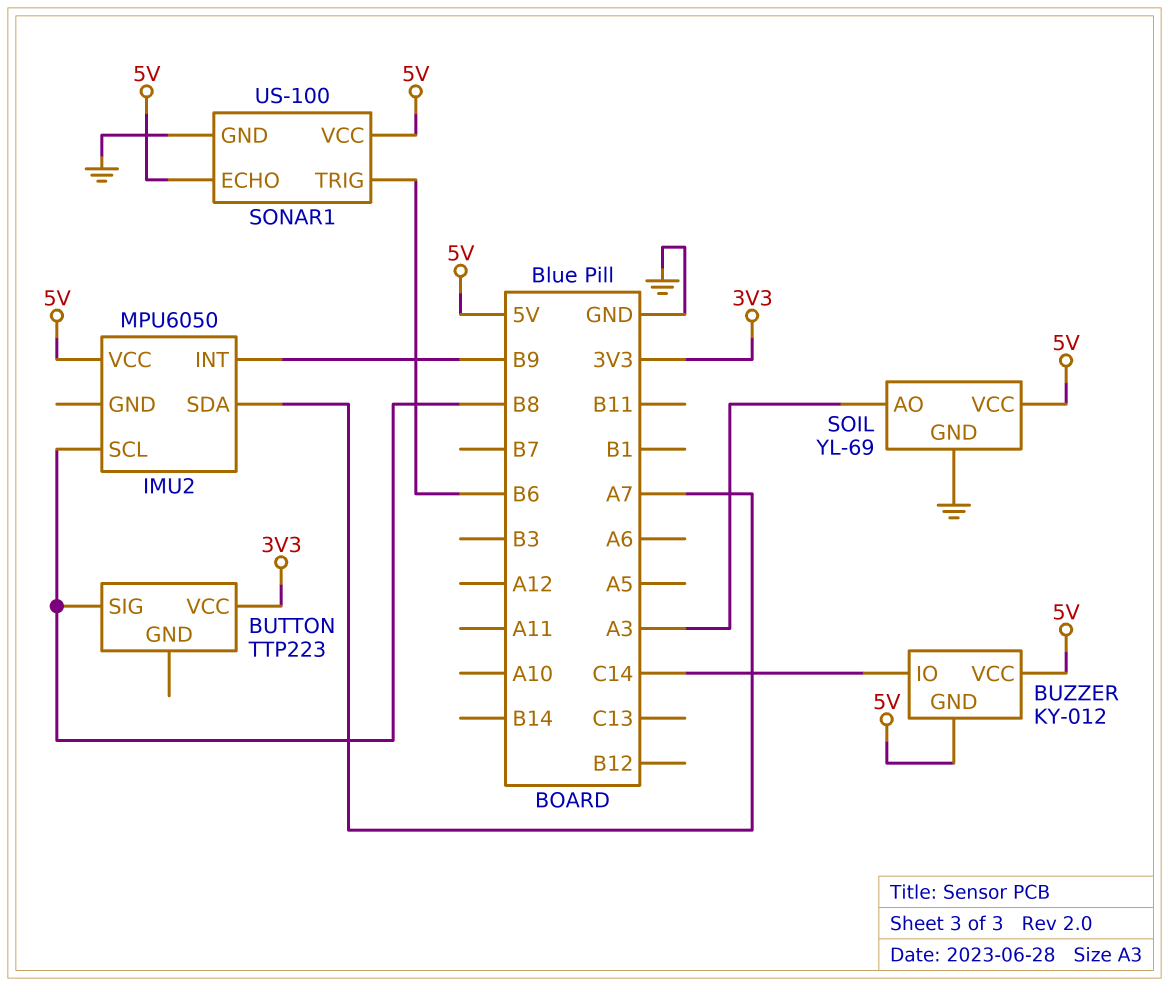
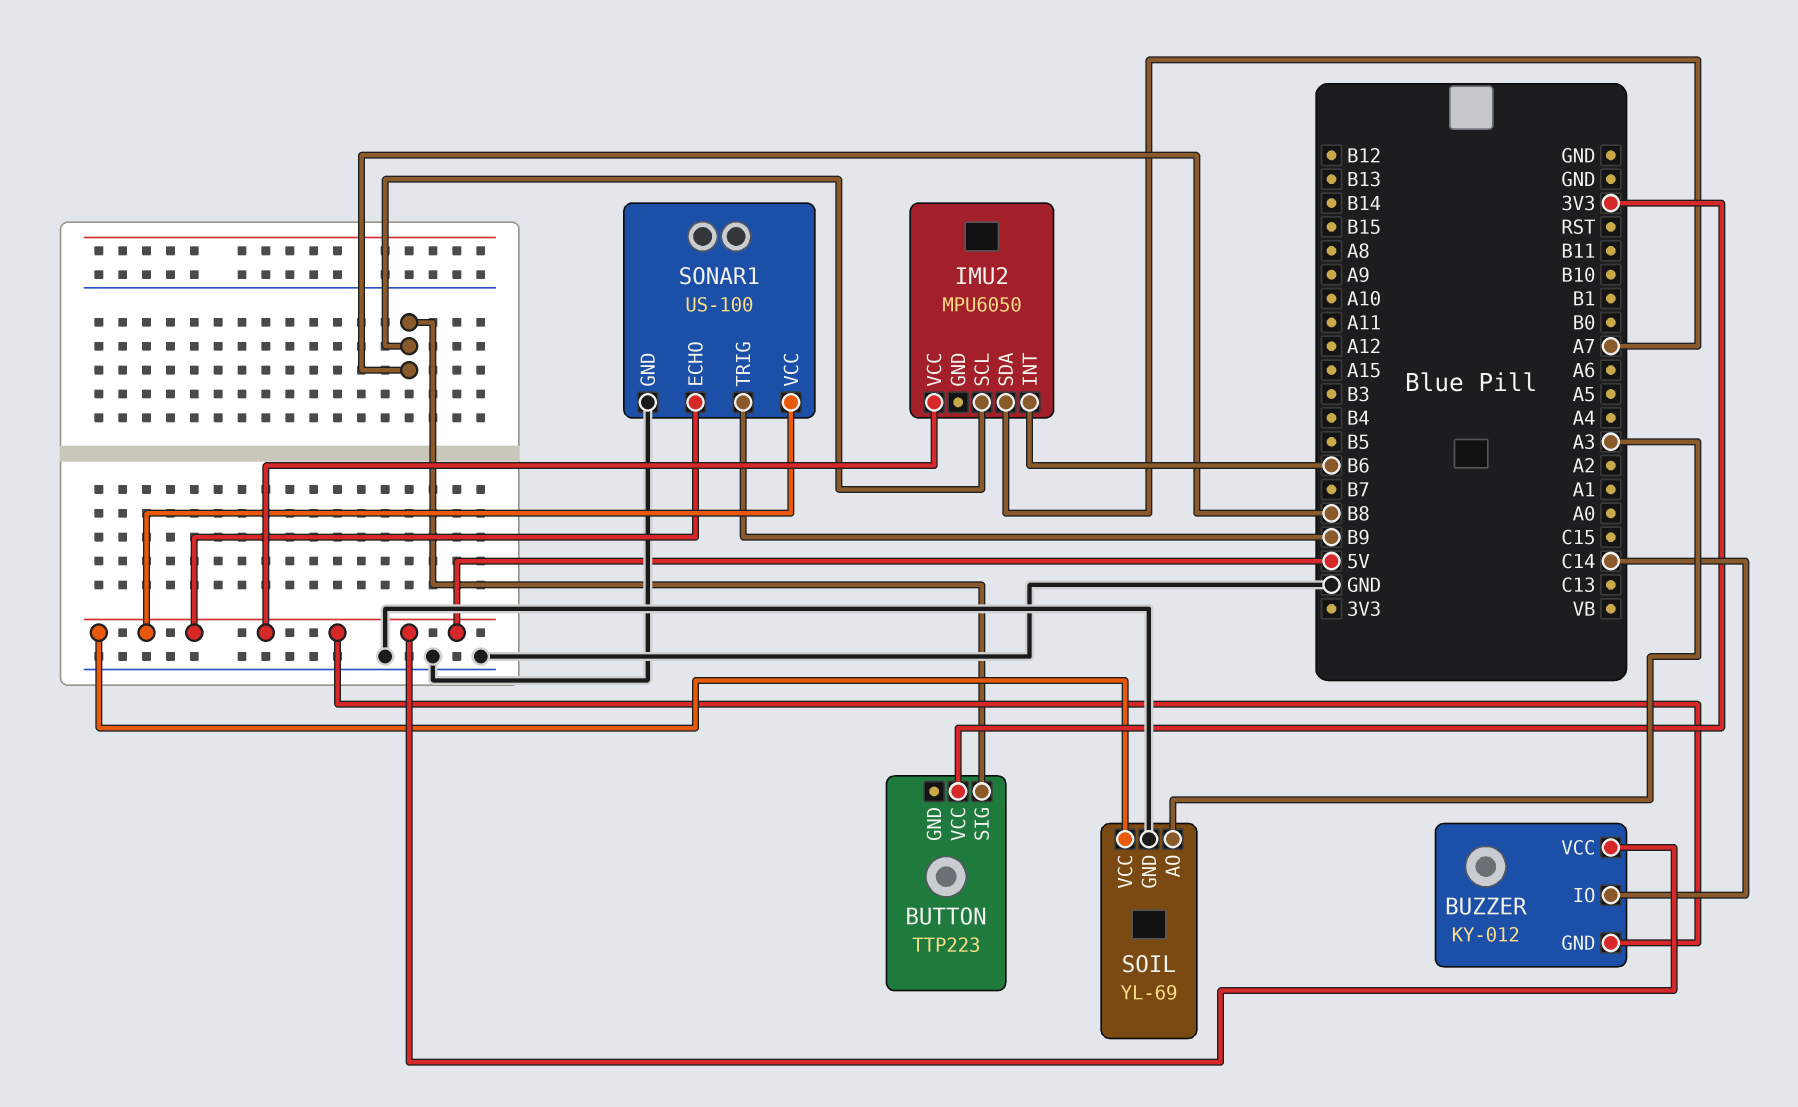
IMU2 pin INT: B9 -> B6
SONAR1 pin TRIG: B6 -> B9

